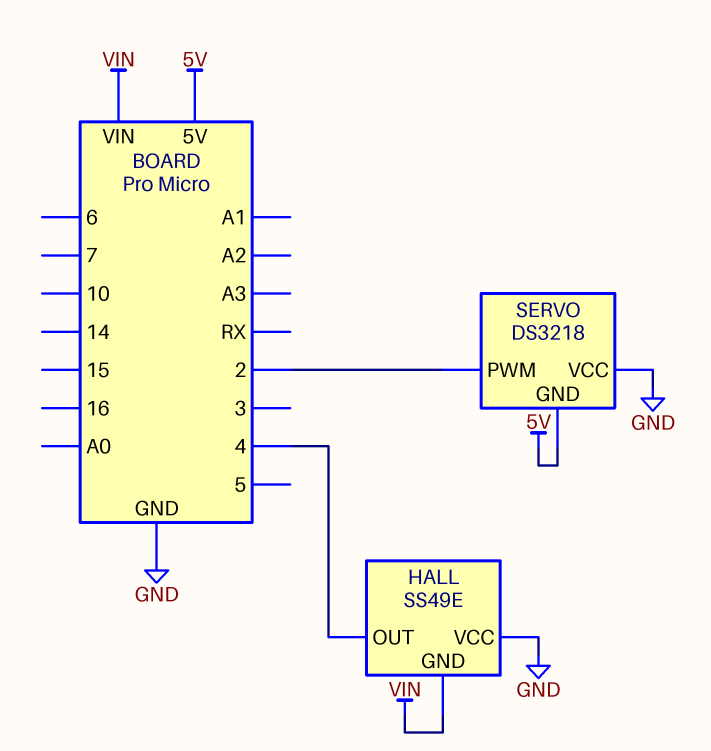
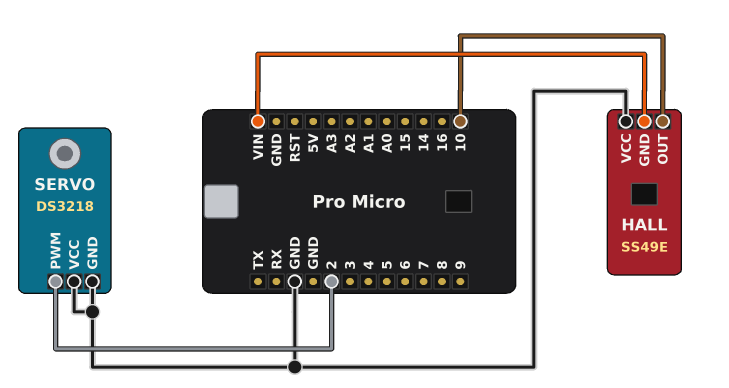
HALL pin OUT: 4 -> 10
SERVO pin GND: 5V -> GND

